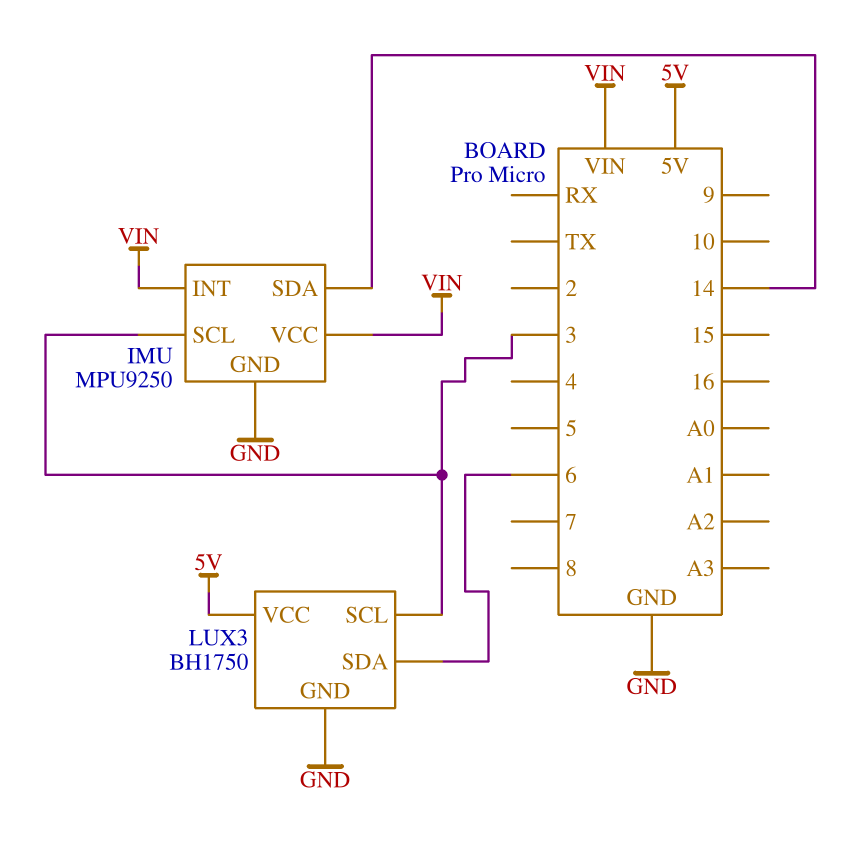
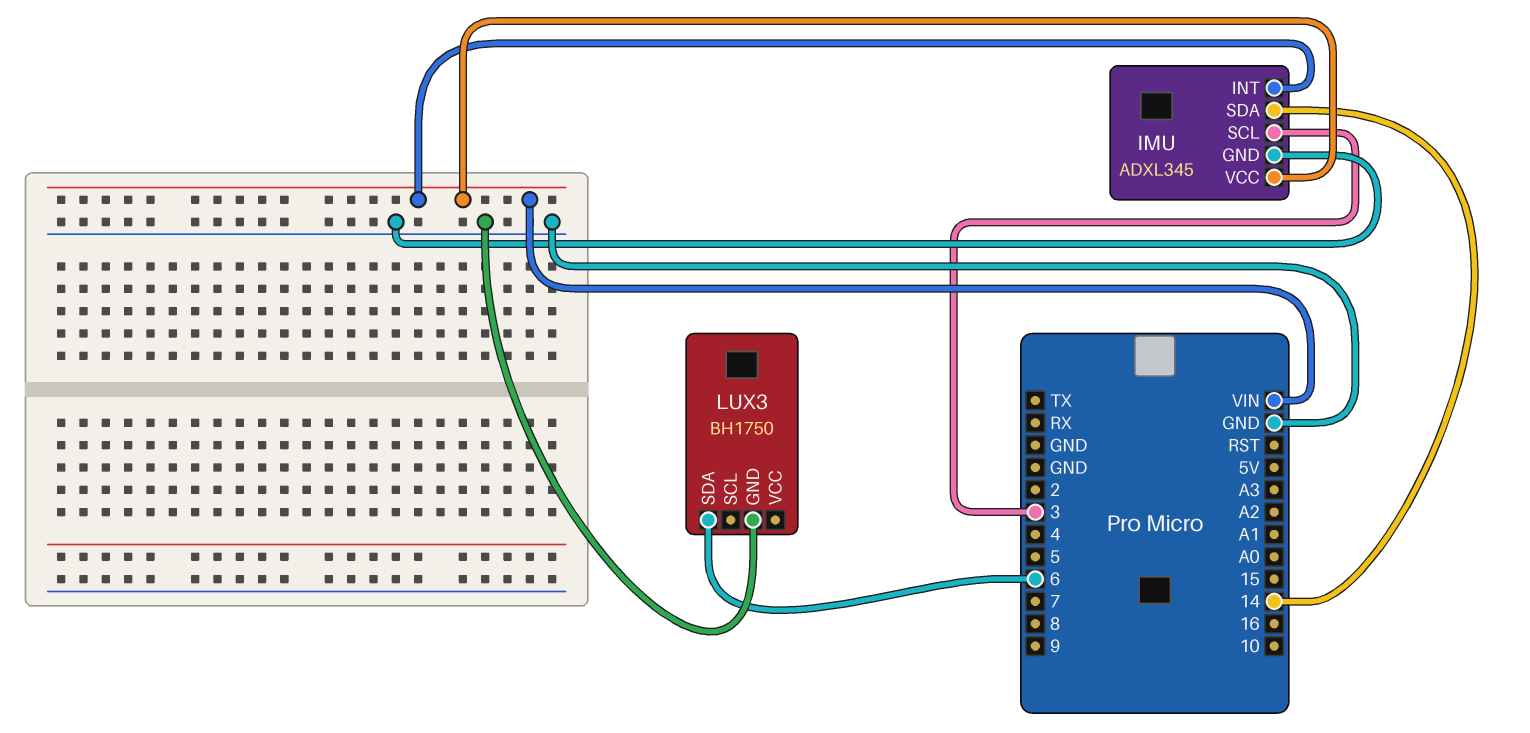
IMU: MPU9250 -> ADXL345
LUX3 pin SCL: 3 -> none
LUX3 pin VCC: 5V -> none

